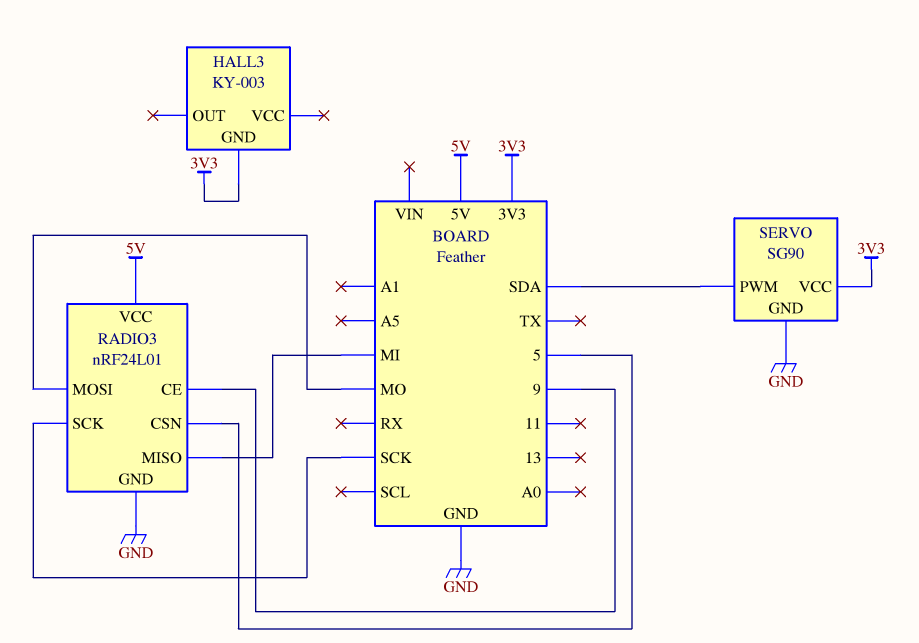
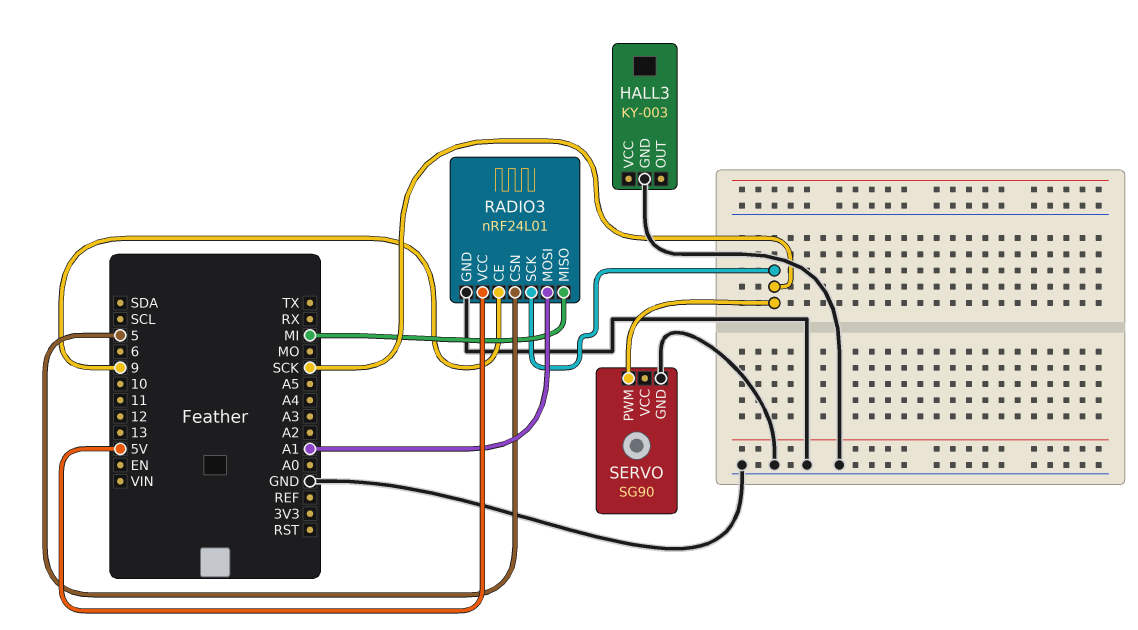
HALL3 pin GND: 3V3 -> GND
RADIO3 pin MOSI: MO -> A1
SERVO pin PWM: SDA -> SCK
SERVO pin VCC: 3V3 -> none

